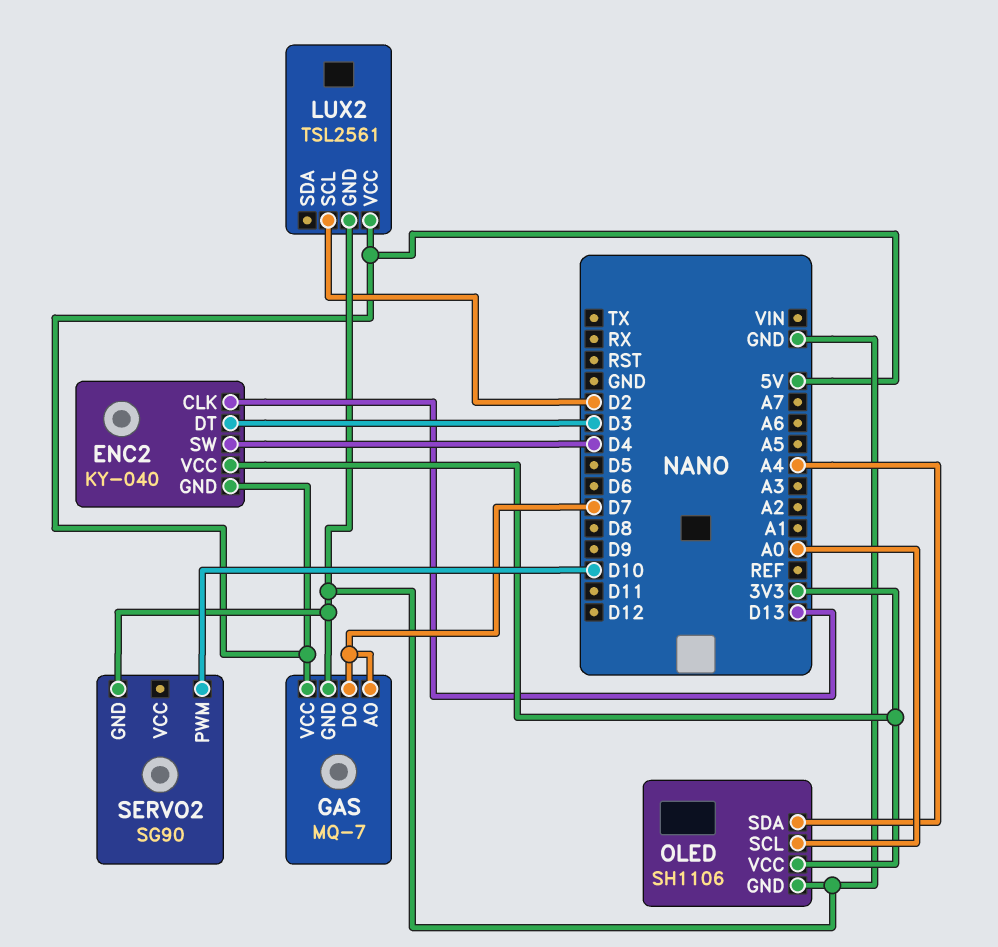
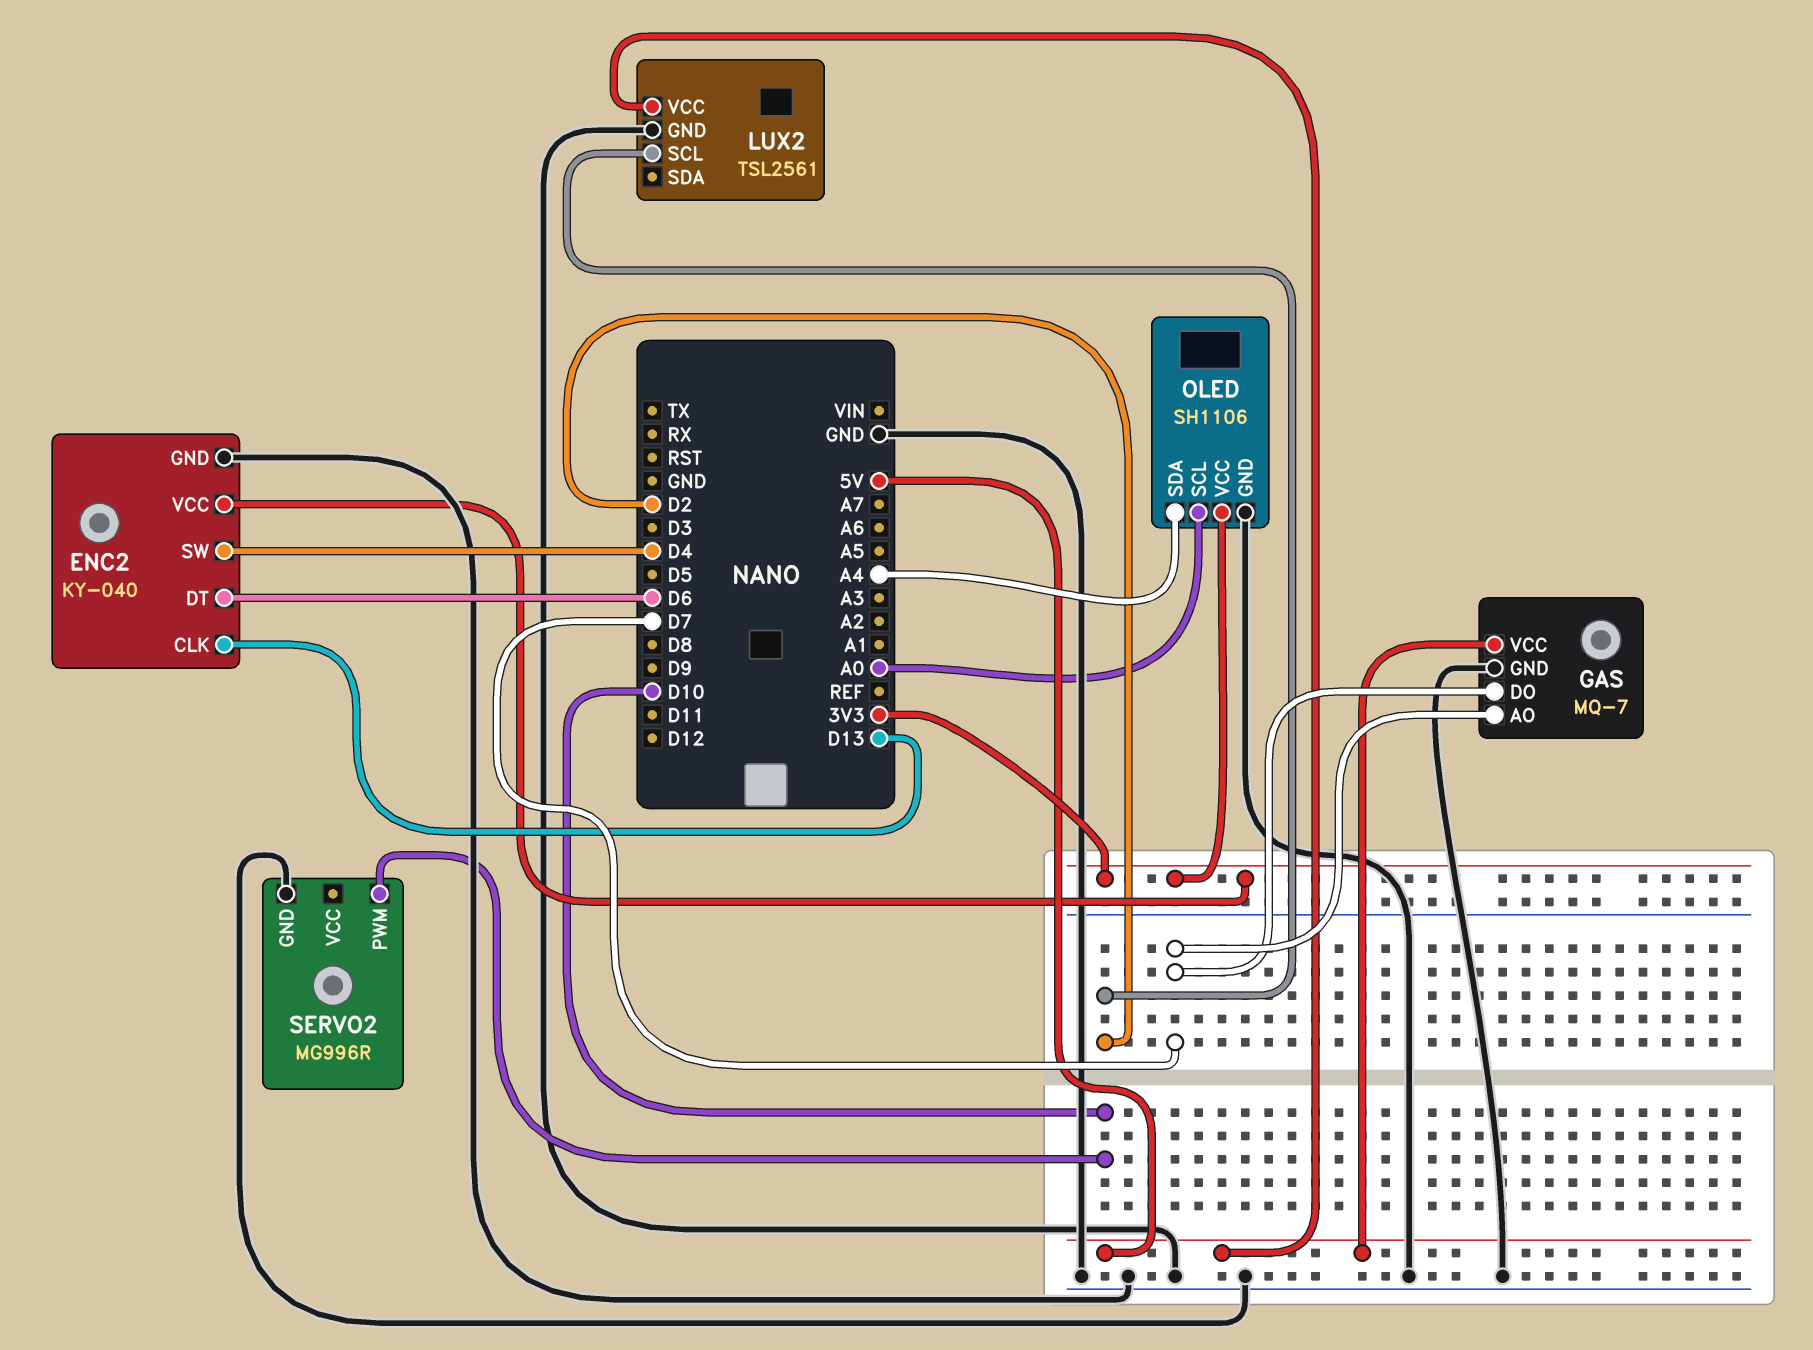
ENC2 pin DT: D3 -> D6
ENC2 pin GND: 5V -> GND
SERVO2: SG90 -> MG996R

